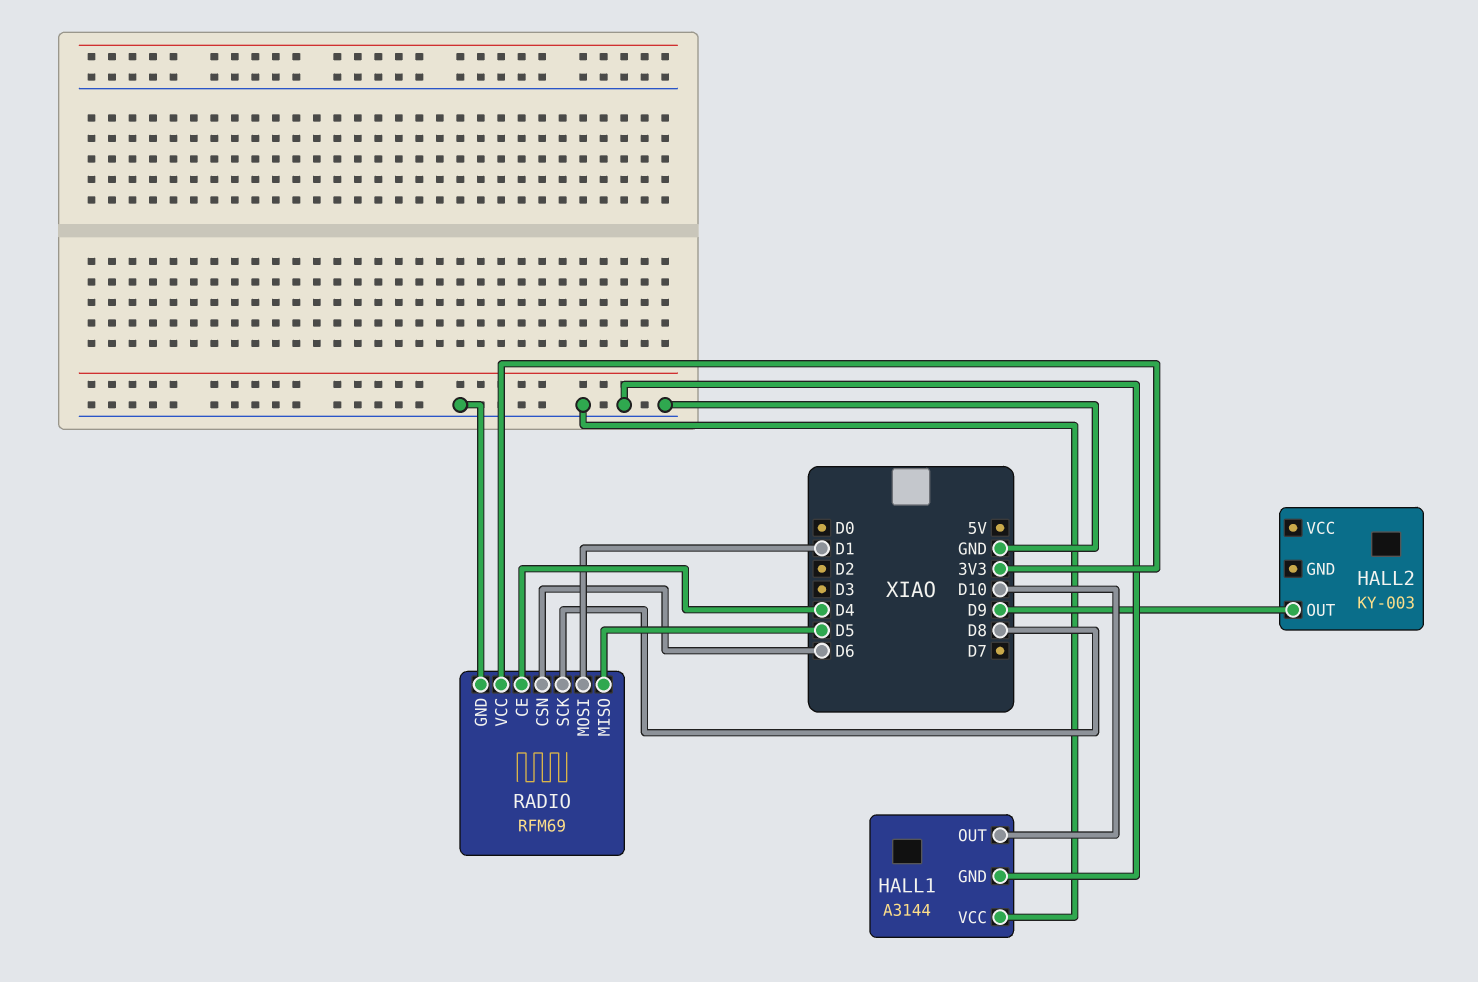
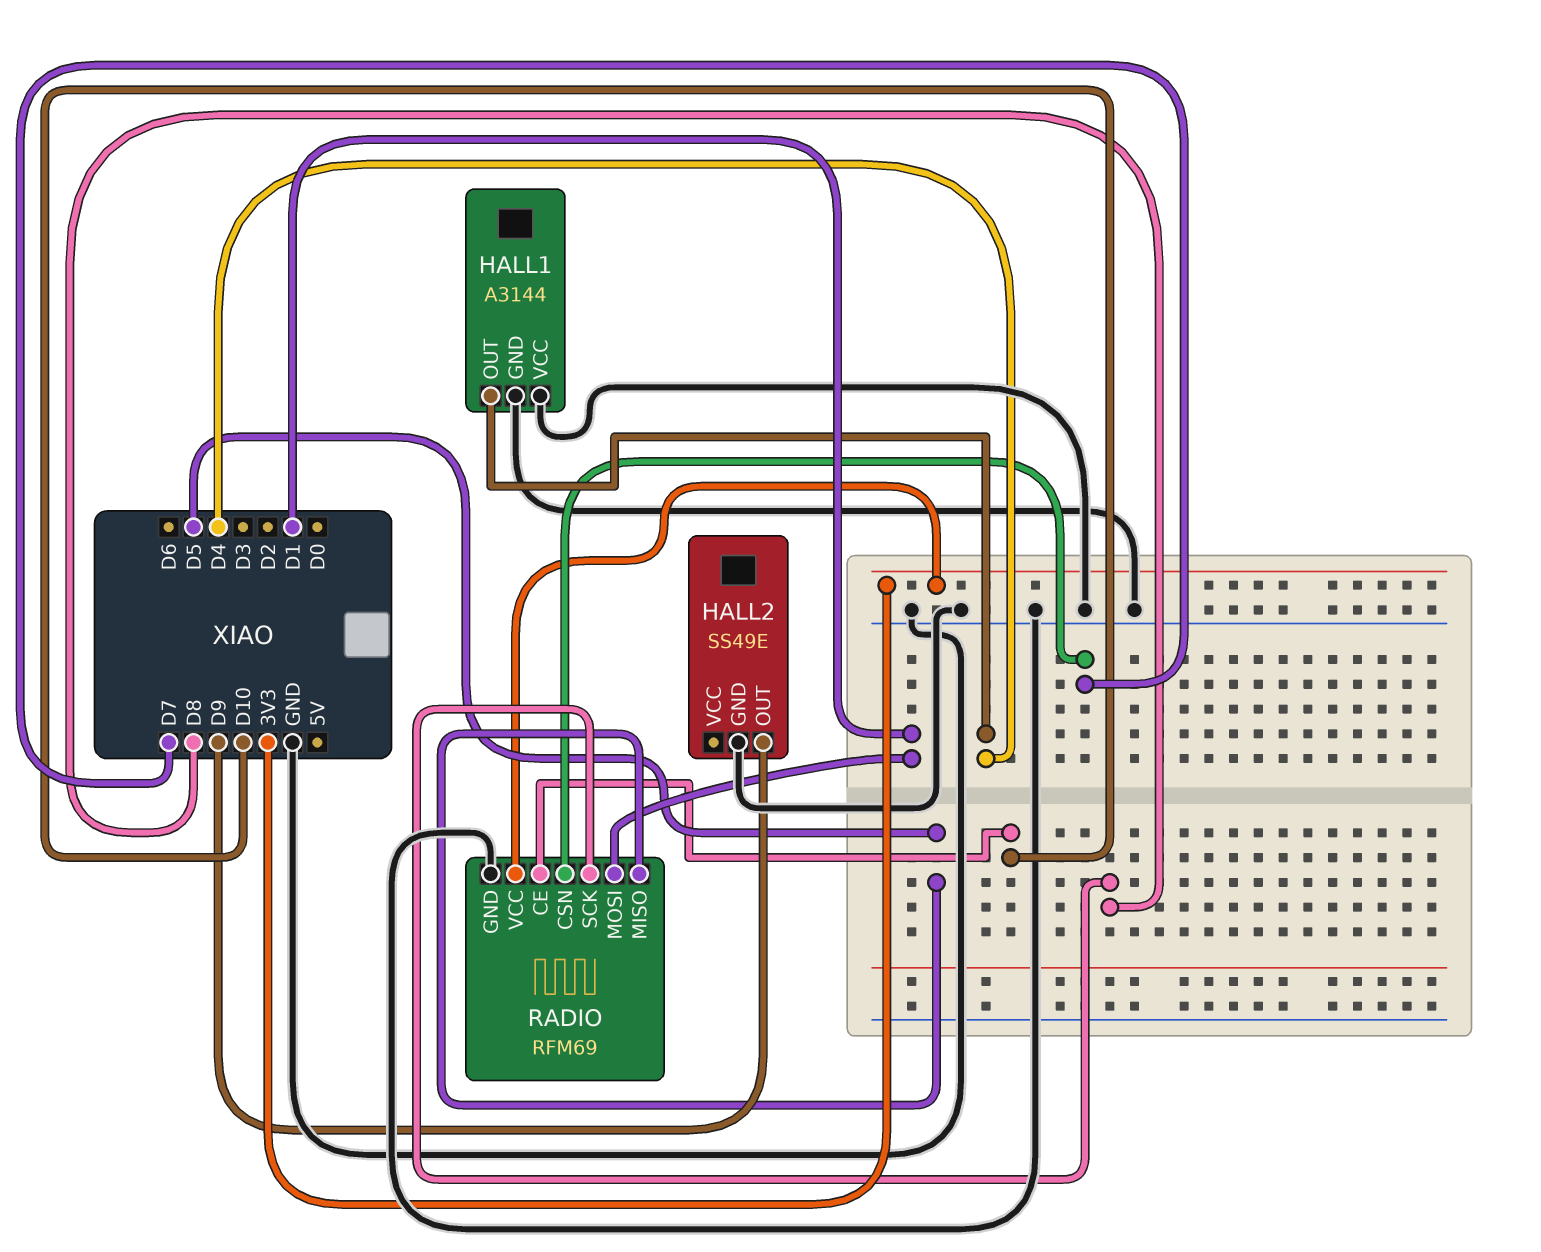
HALL1 pin OUT: D10 -> D4
HALL2: KY-003 -> SS49E
HALL2 pin GND: none -> GND
RADIO pin CE: D4 -> D10
RADIO pin CSN: D6 -> D7

